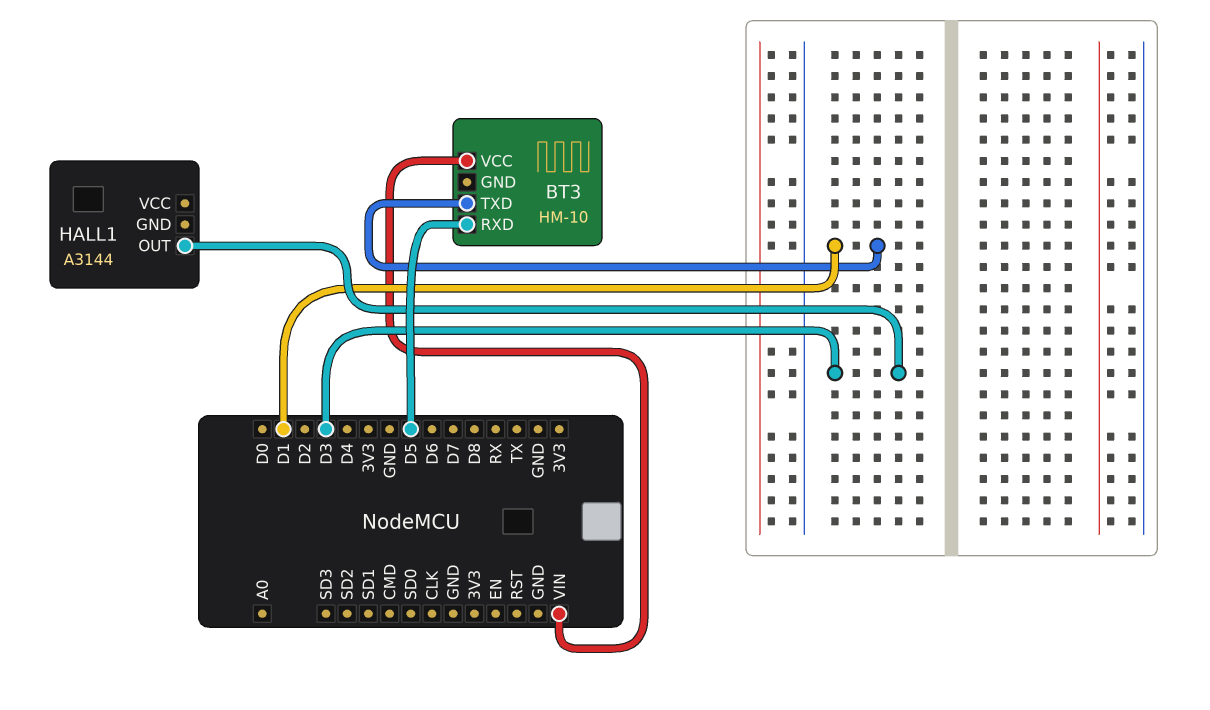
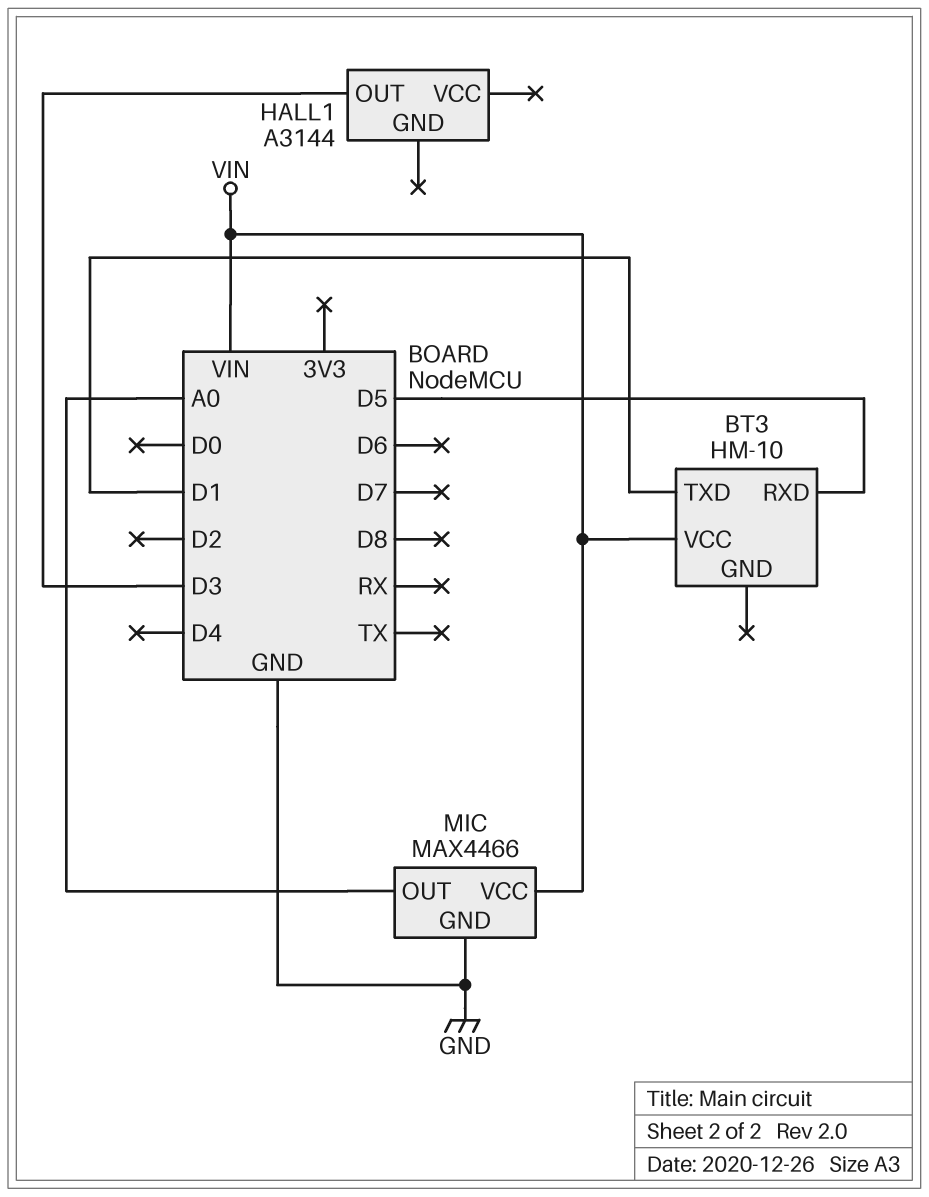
MIC: none -> MAX4466
MIC pin GND: none -> GND
MIC pin OUT: none -> A0
MIC pin VCC: none -> VIN

